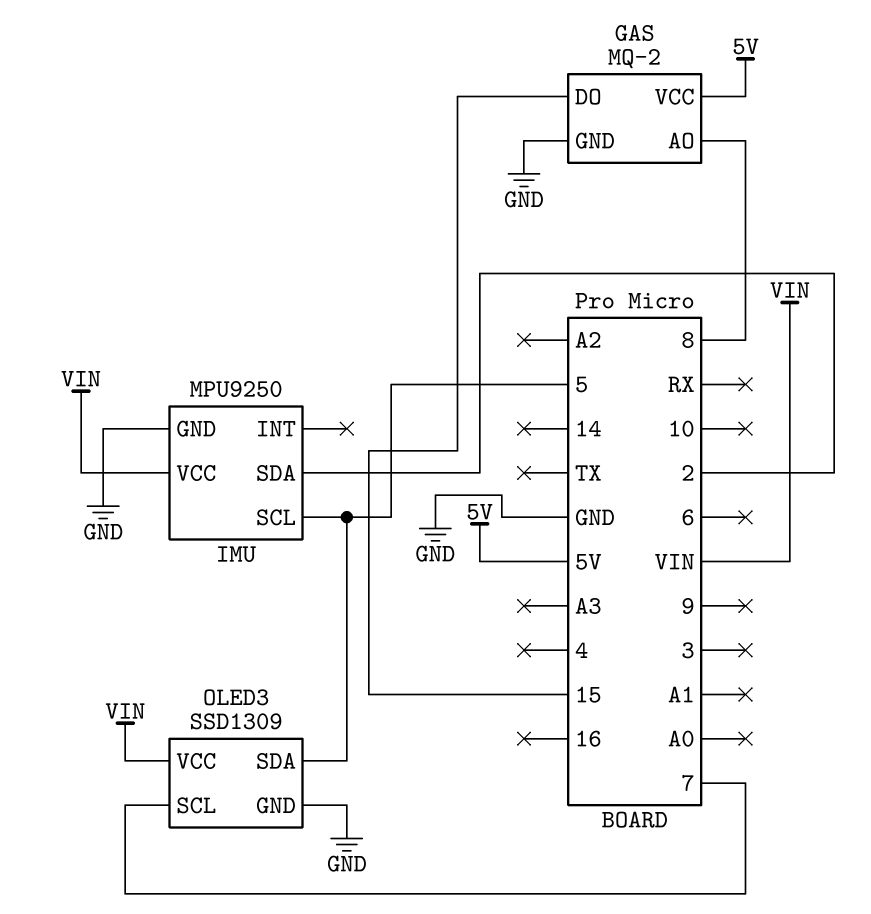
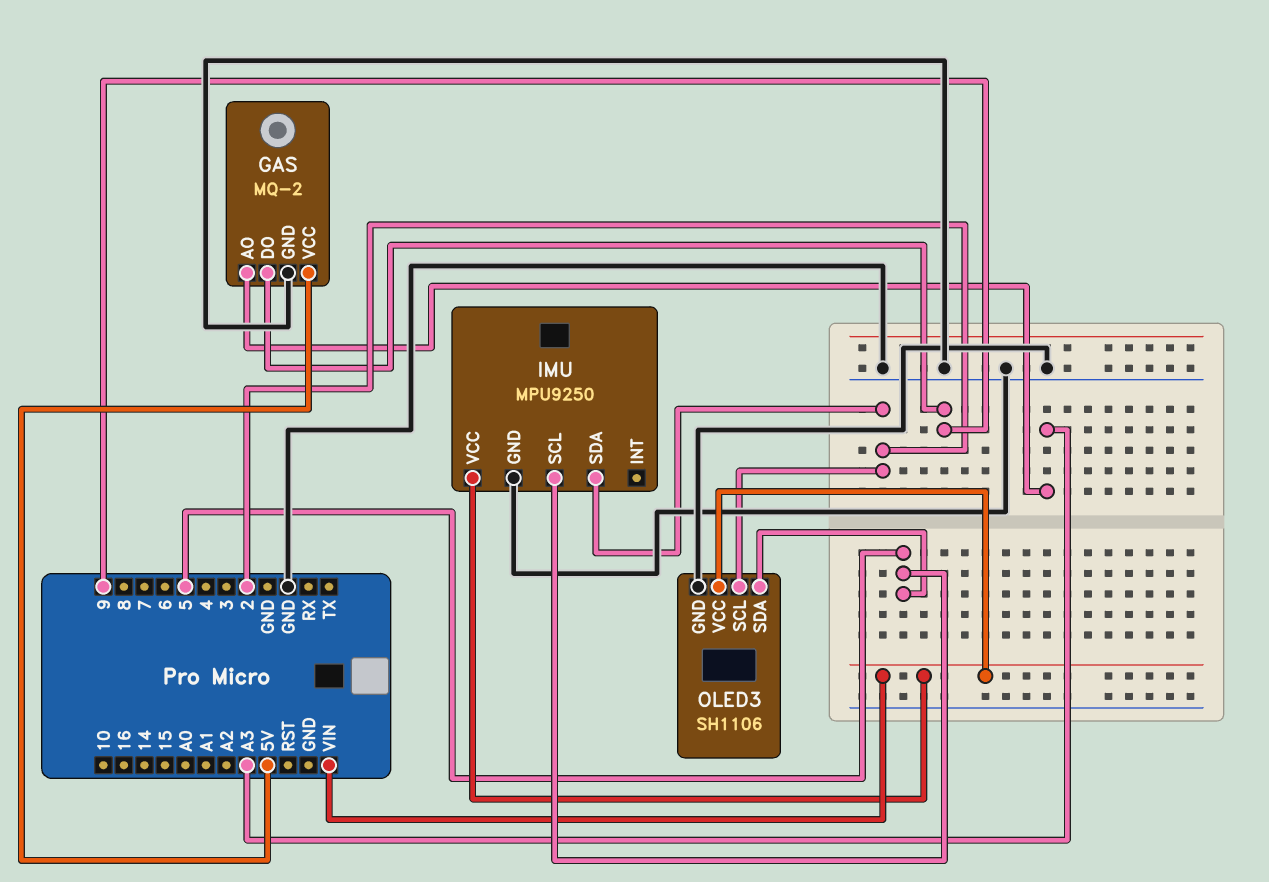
GAS pin AO: 8 -> A3
GAS pin DO: 15 -> 9
OLED3: SSD1309 -> SH1106
OLED3 pin SCL: 7 -> 2

